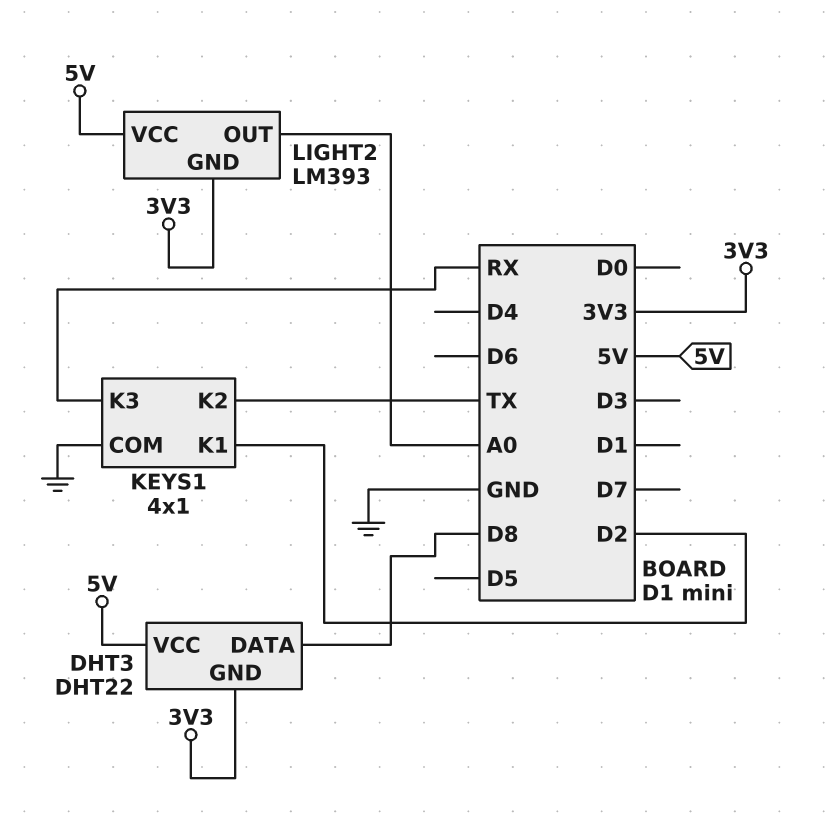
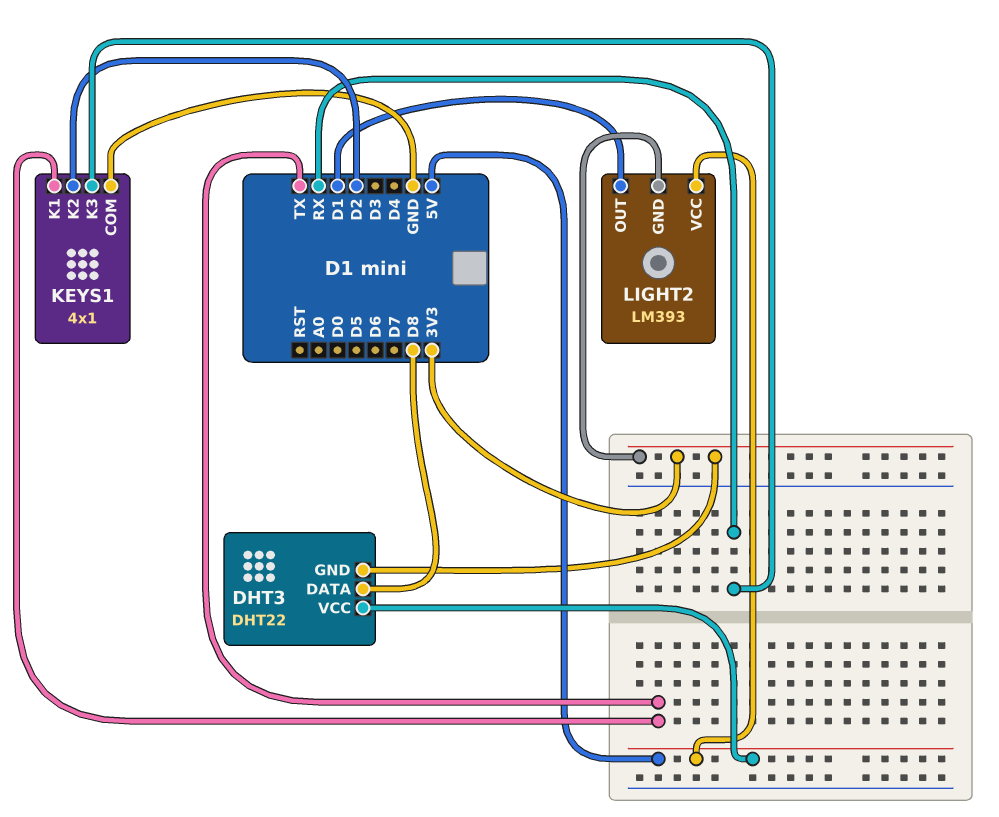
KEYS1 pin K1: D2 -> TX
KEYS1 pin K2: TX -> D2
LIGHT2 pin OUT: A0 -> D1

